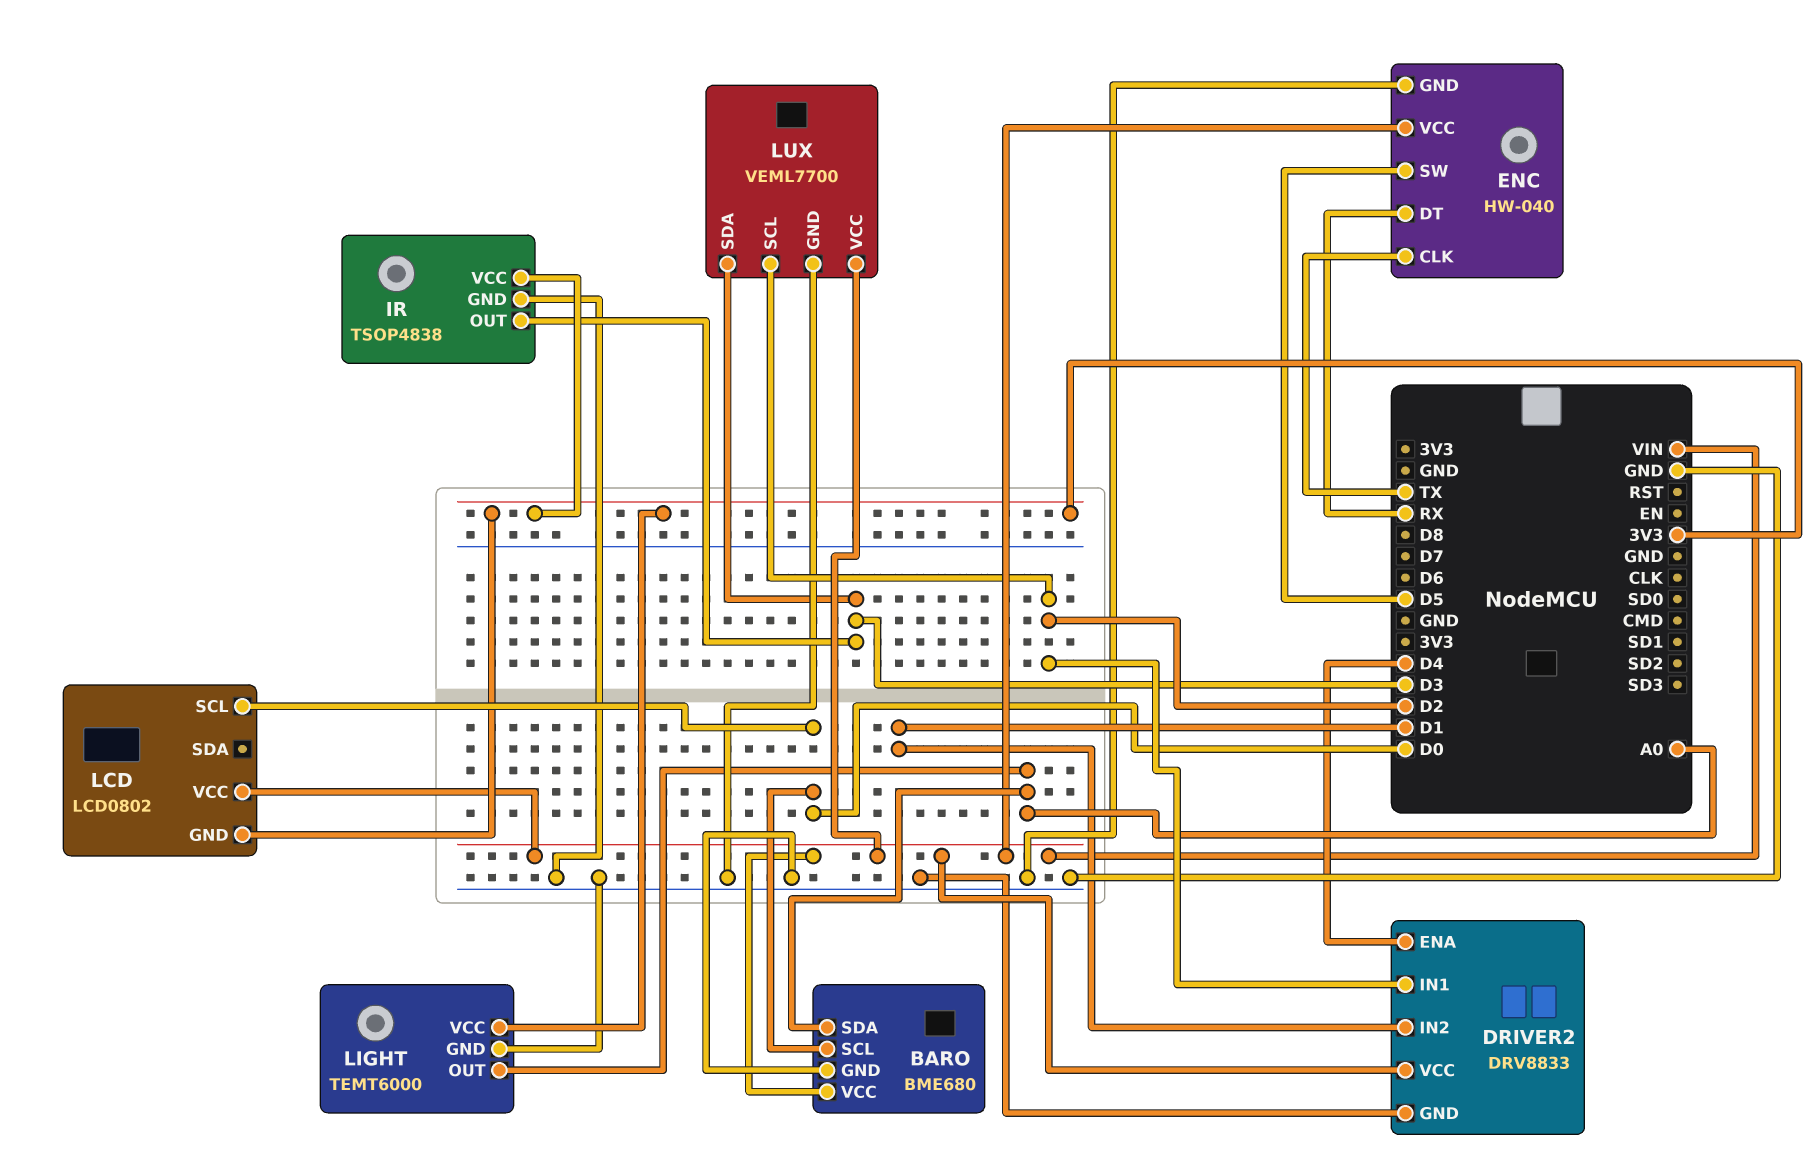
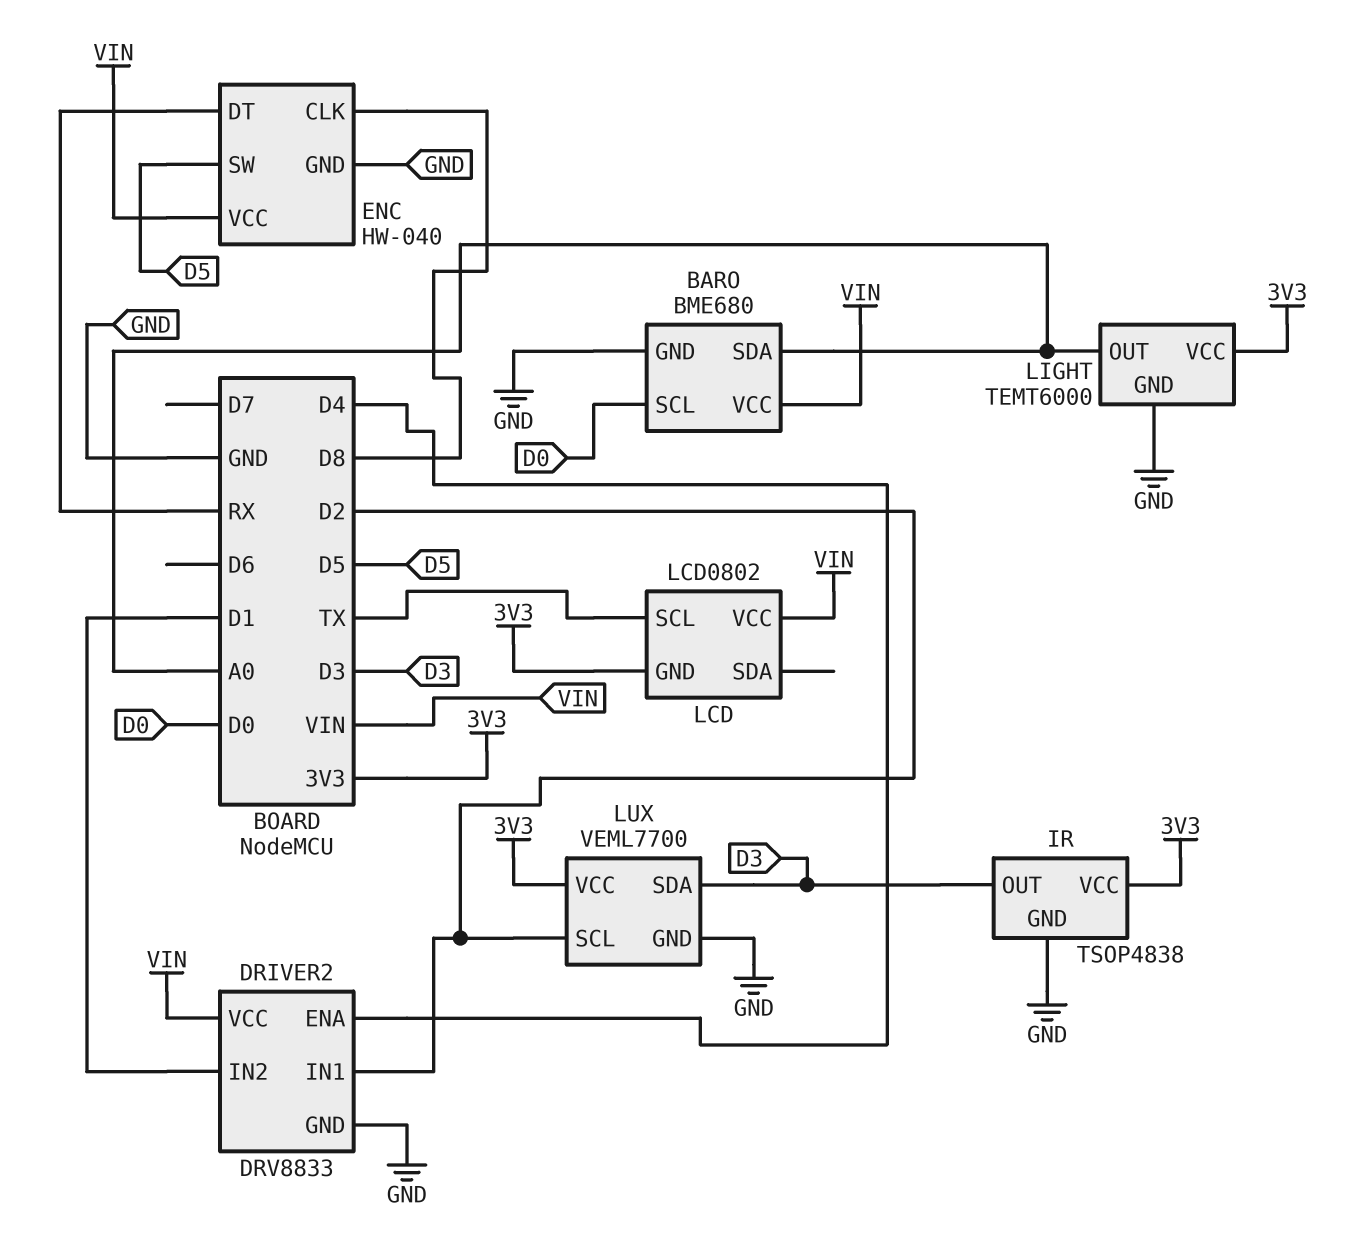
ENC pin CLK: TX -> D8
LCD pin SCL: D0 -> TX
LUX pin VCC: VIN -> 3V3

